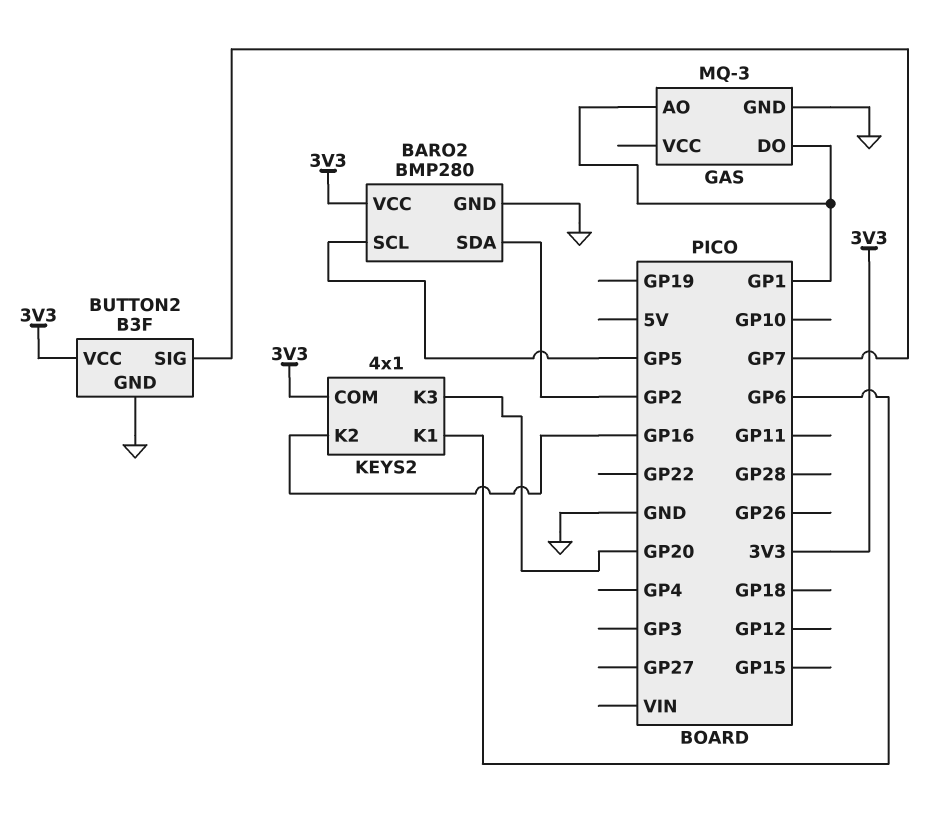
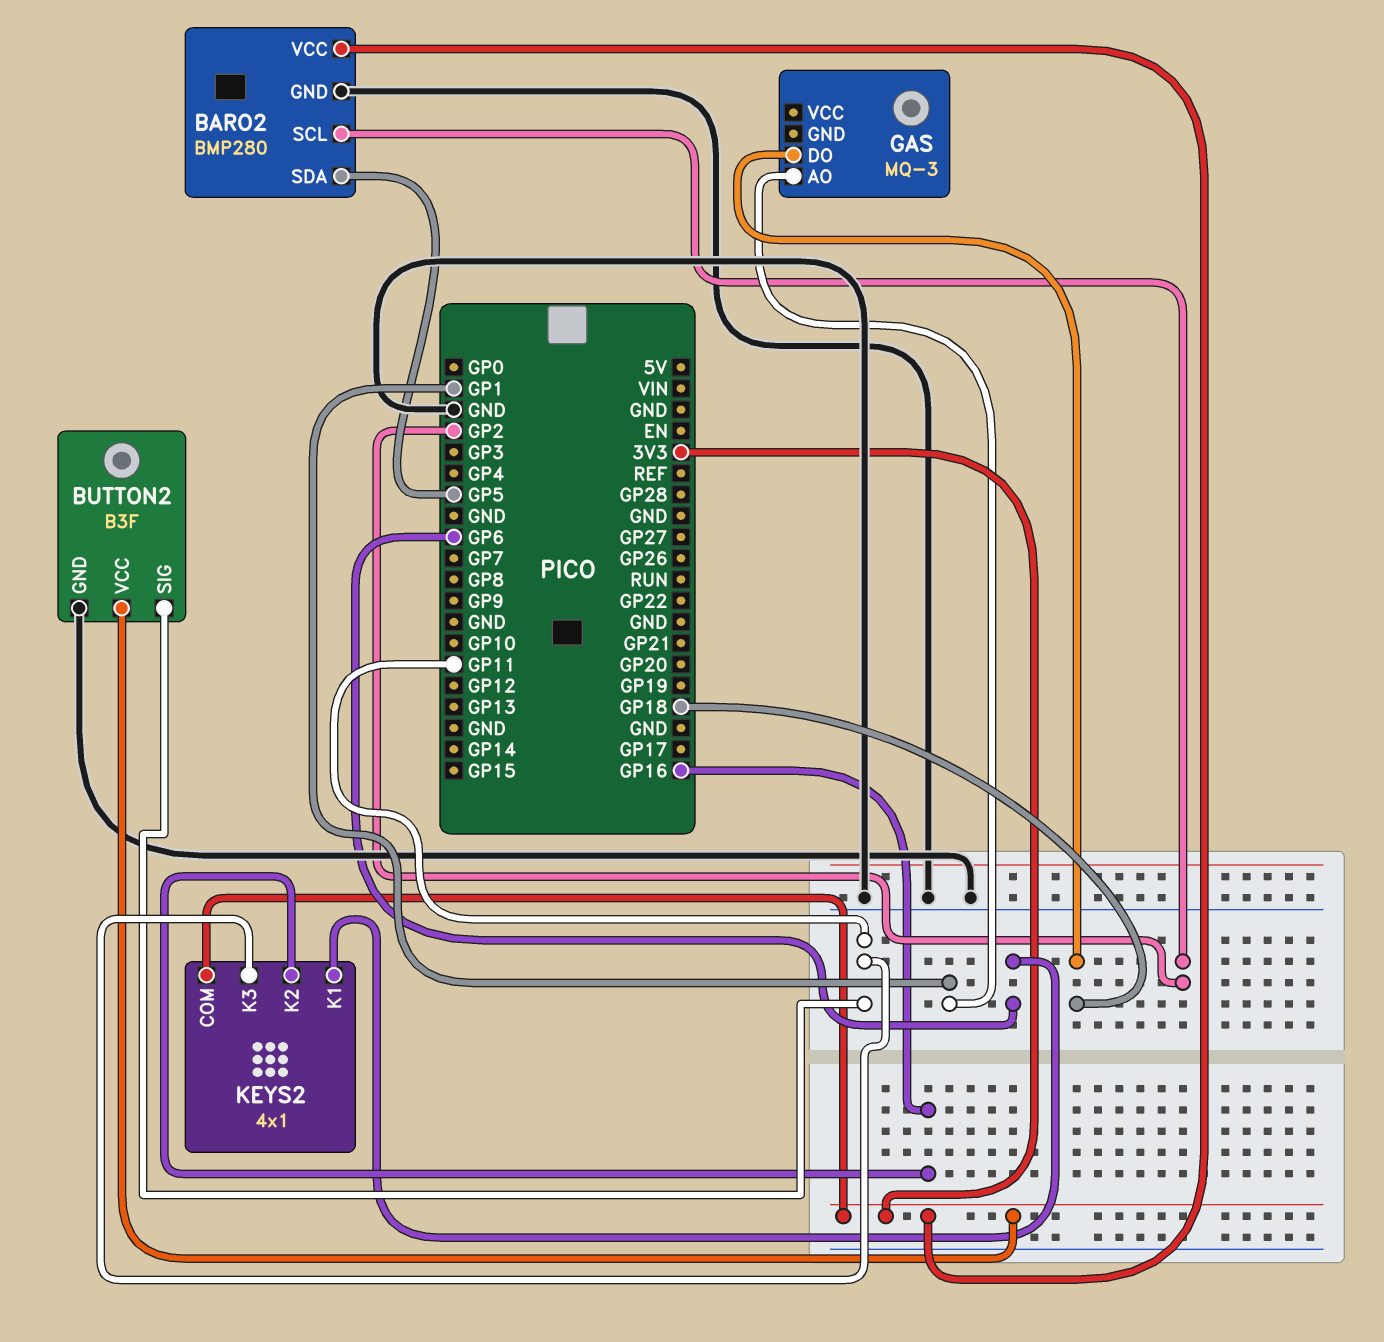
BARO2 pin SCL: GP5 -> GP2
BARO2 pin SDA: GP2 -> GP5
BUTTON2 pin SIG: GP7 -> GP11
GAS pin DO: GP1 -> GP18
GAS pin GND: GND -> none
KEYS2 pin K3: GP20 -> GP11

